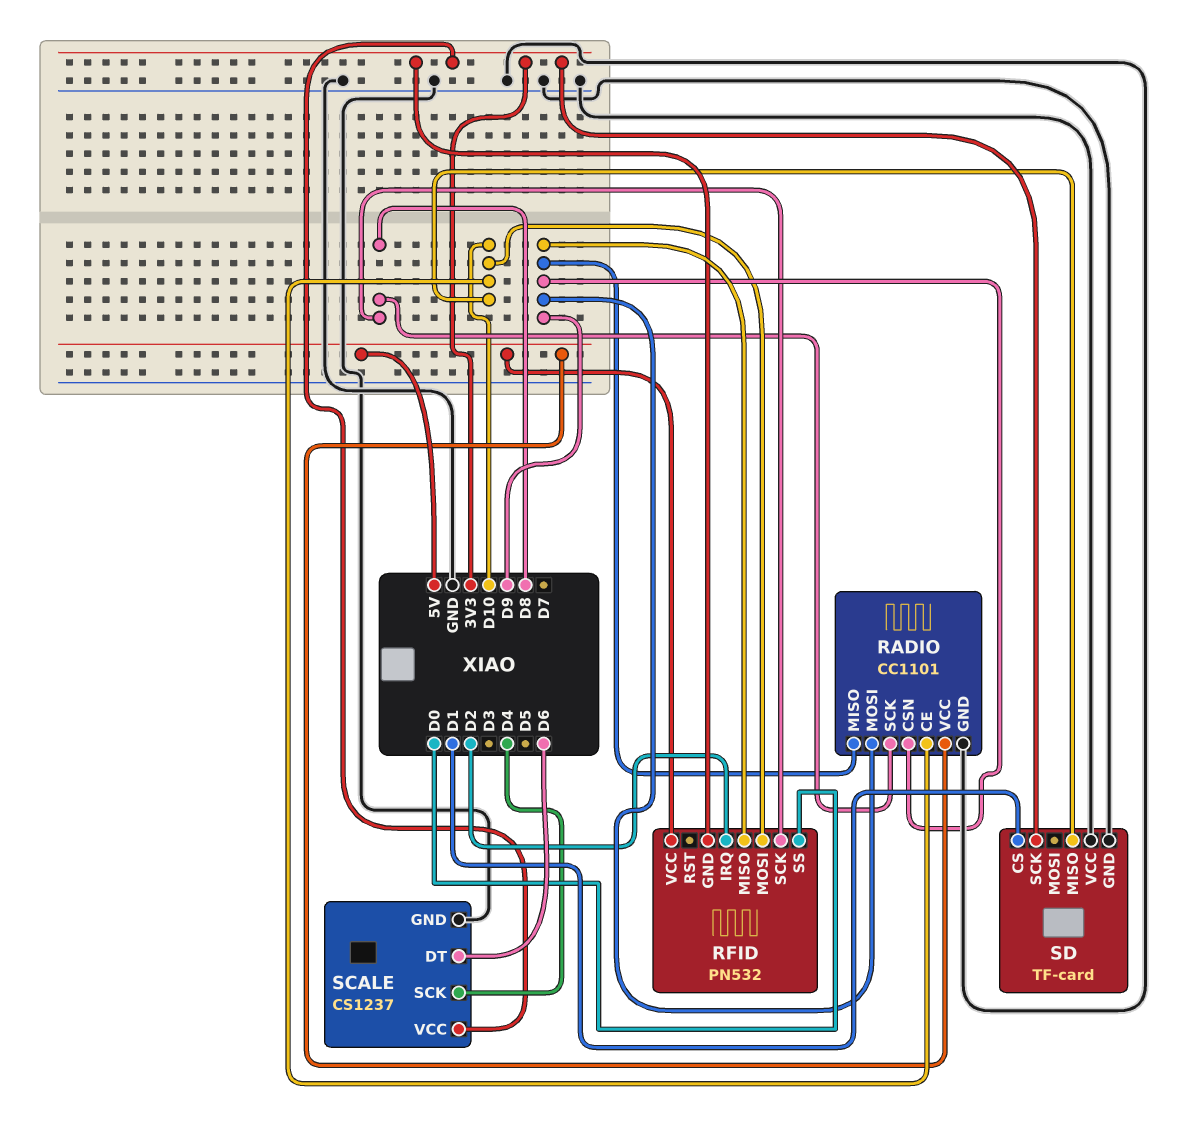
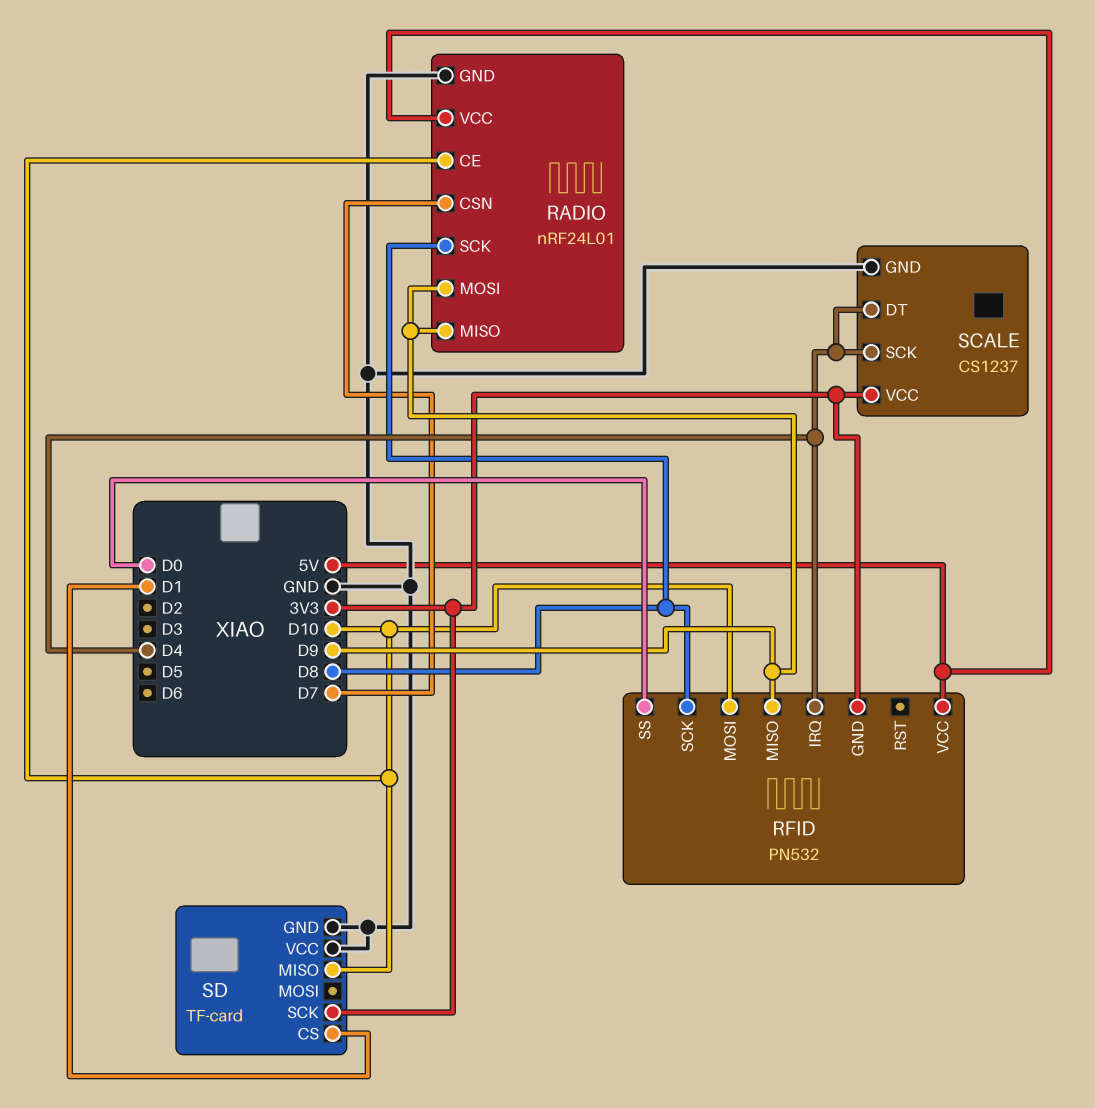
RADIO: CC1101 -> nRF24L01
RADIO pin CSN: D9 -> D7
RFID pin IRQ: D2 -> D4
SCALE pin DT: D6 -> D4

